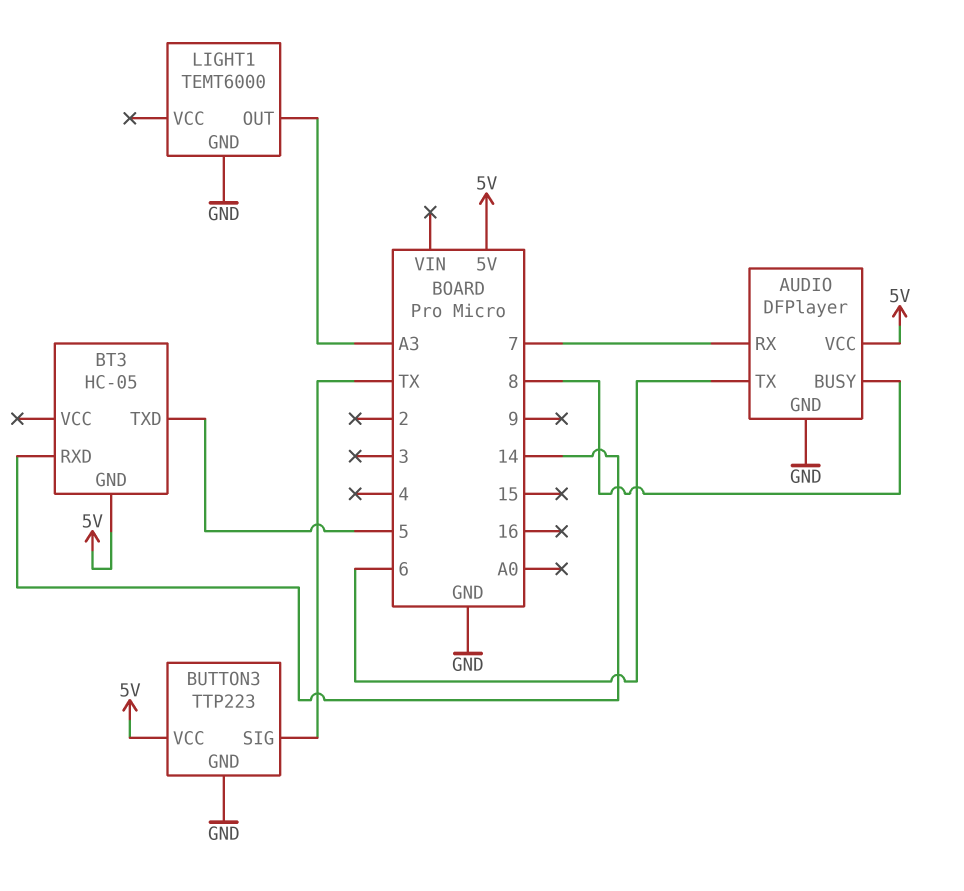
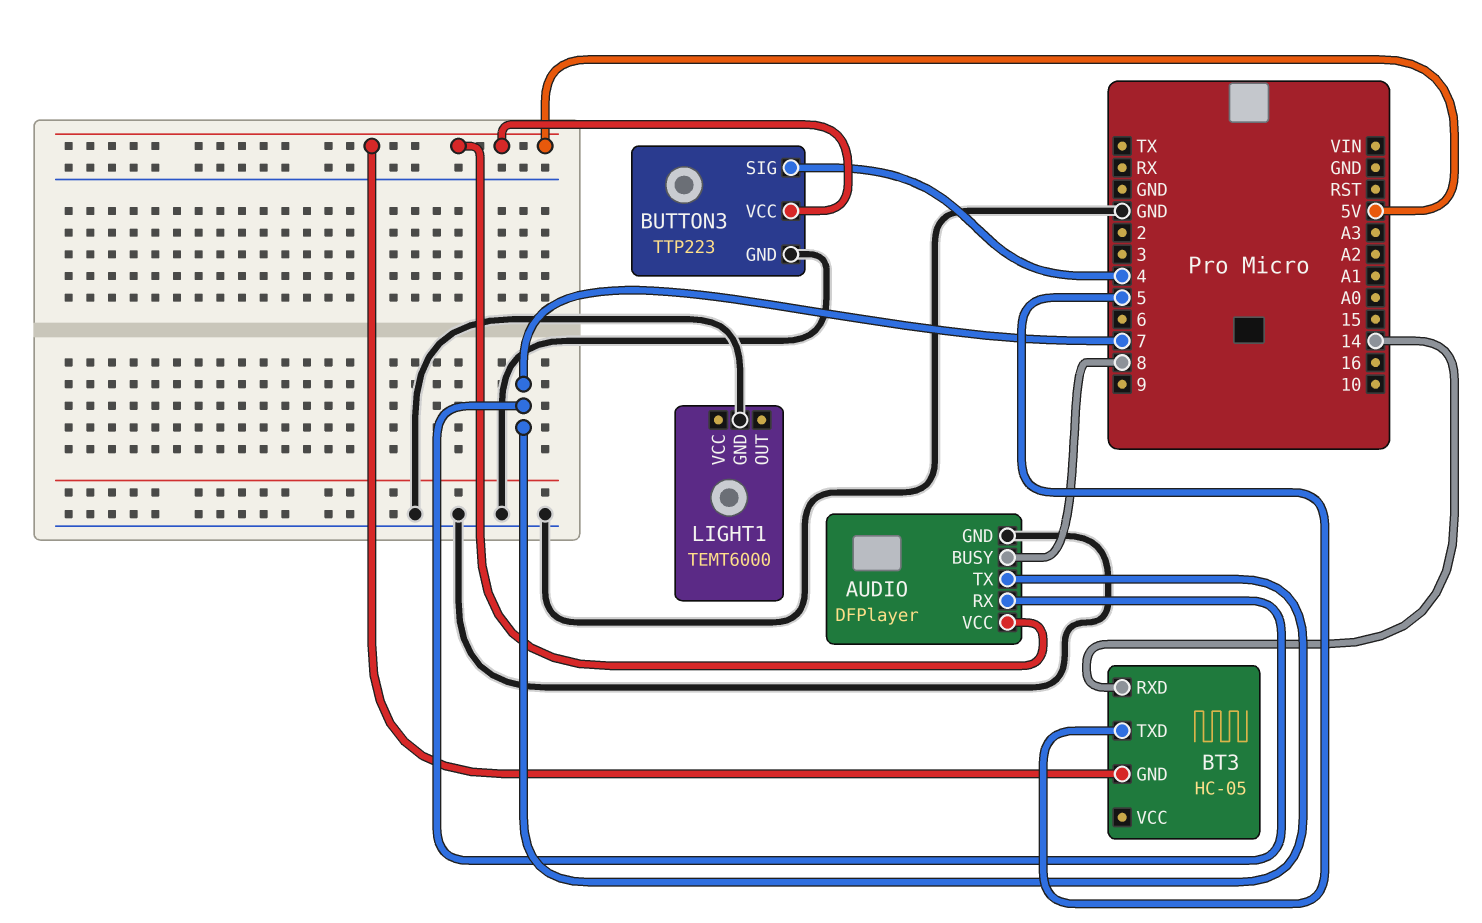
AUDIO pin TX: 6 -> 7
BUTTON3 pin SIG: TX -> 4
LIGHT1 pin OUT: A3 -> none

